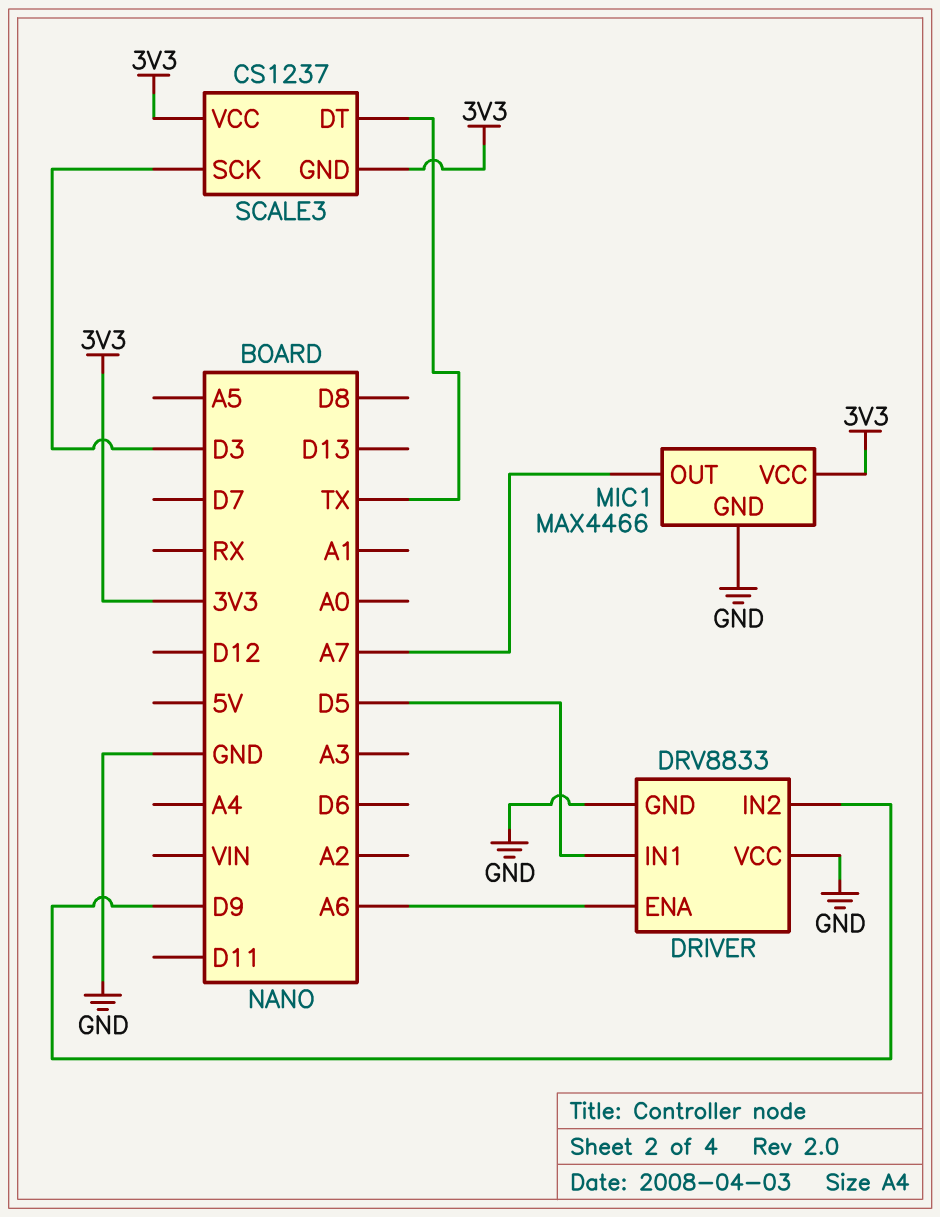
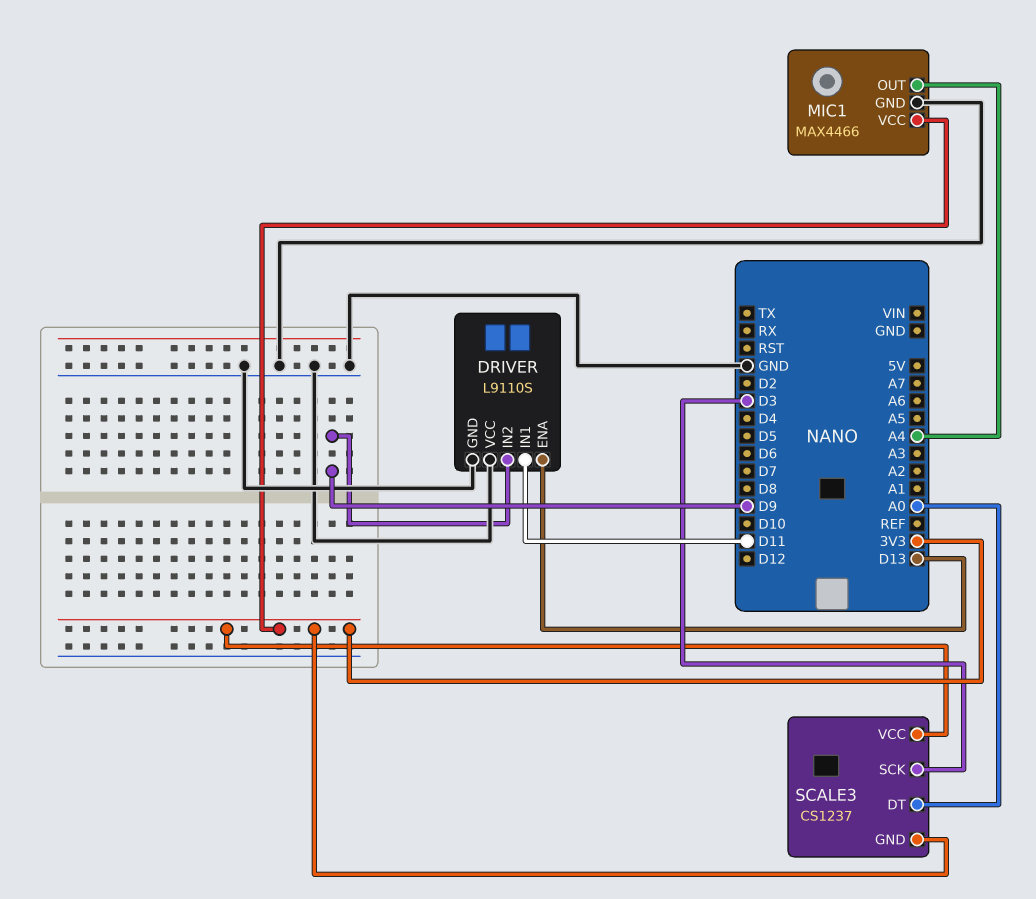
DRIVER: DRV8833 -> L9110S
DRIVER pin ENA: A6 -> D13
DRIVER pin IN1: D5 -> D11
MIC1 pin OUT: A7 -> A4
SCALE3 pin DT: TX -> A0

